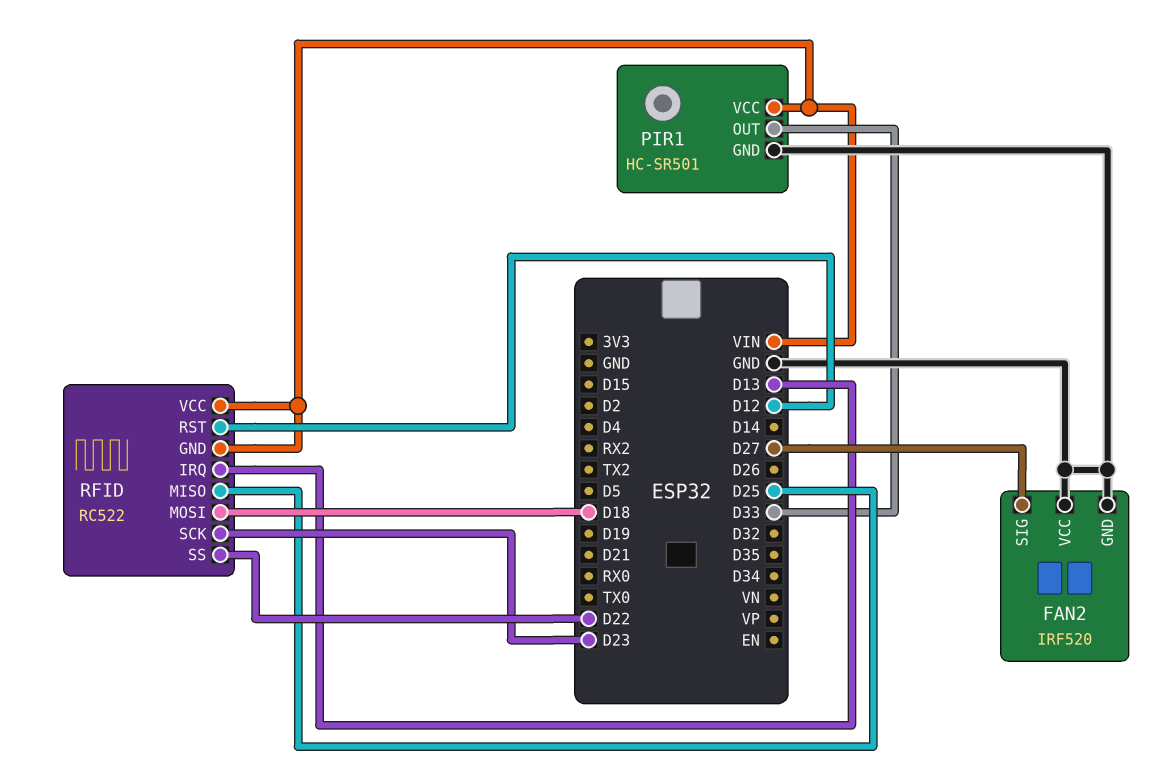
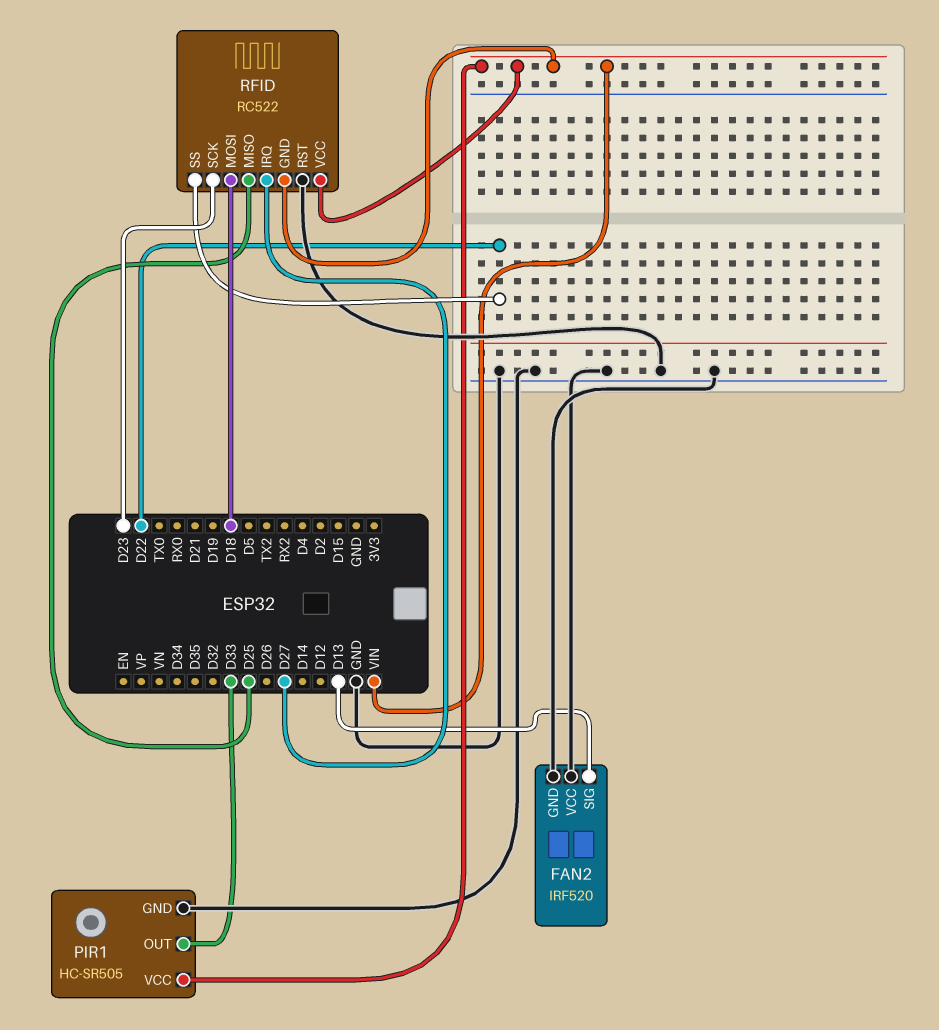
FAN2 pin SIG: D27 -> D13
PIR1: HC-SR501 -> HC-SR505
RFID pin IRQ: D13 -> D27
RFID pin RST: D12 -> GND

